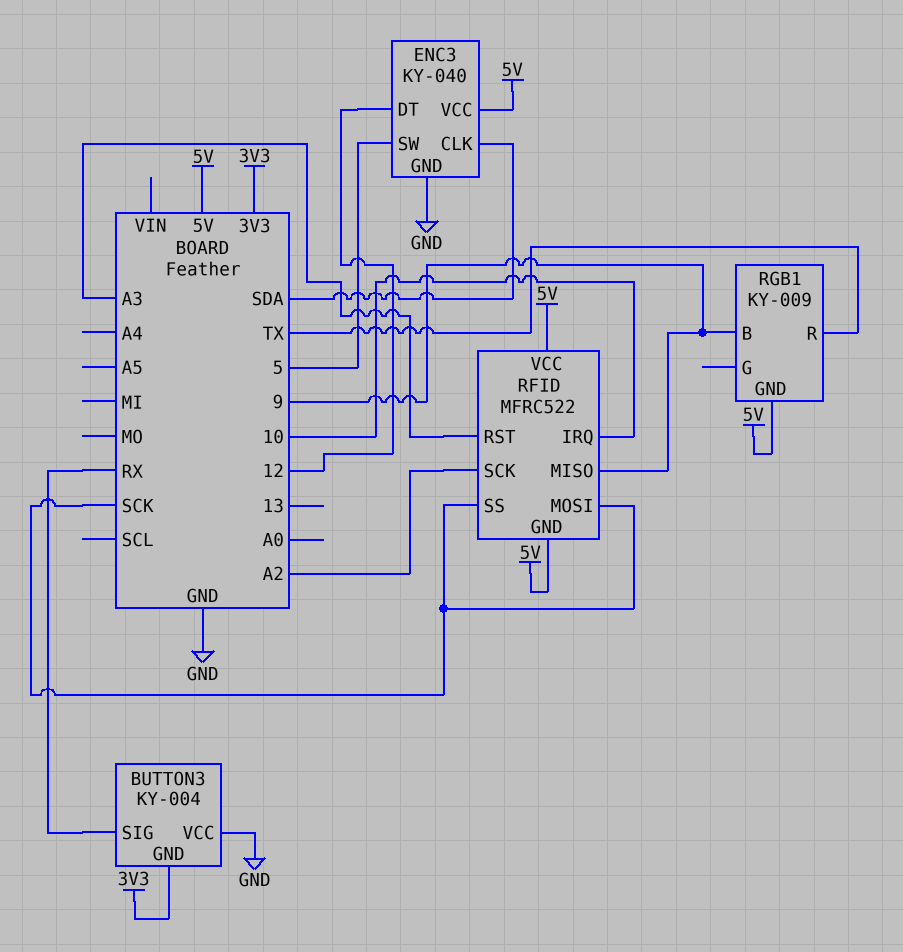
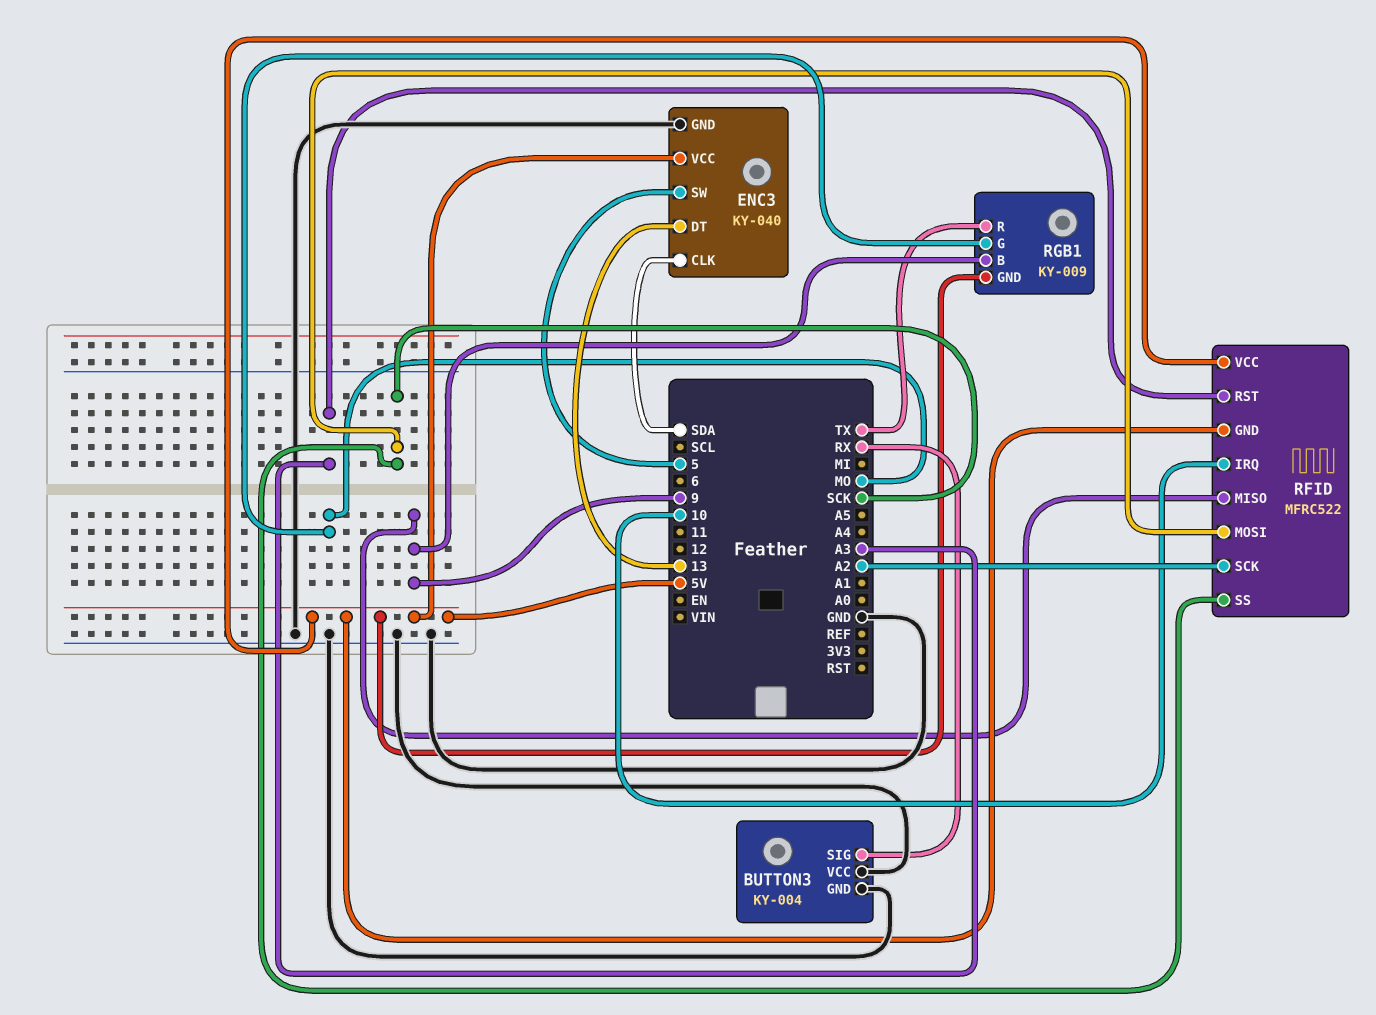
BUTTON3 pin GND: 3V3 -> GND
ENC3 pin DT: 12 -> 13
RGB1 pin G: none -> MO

